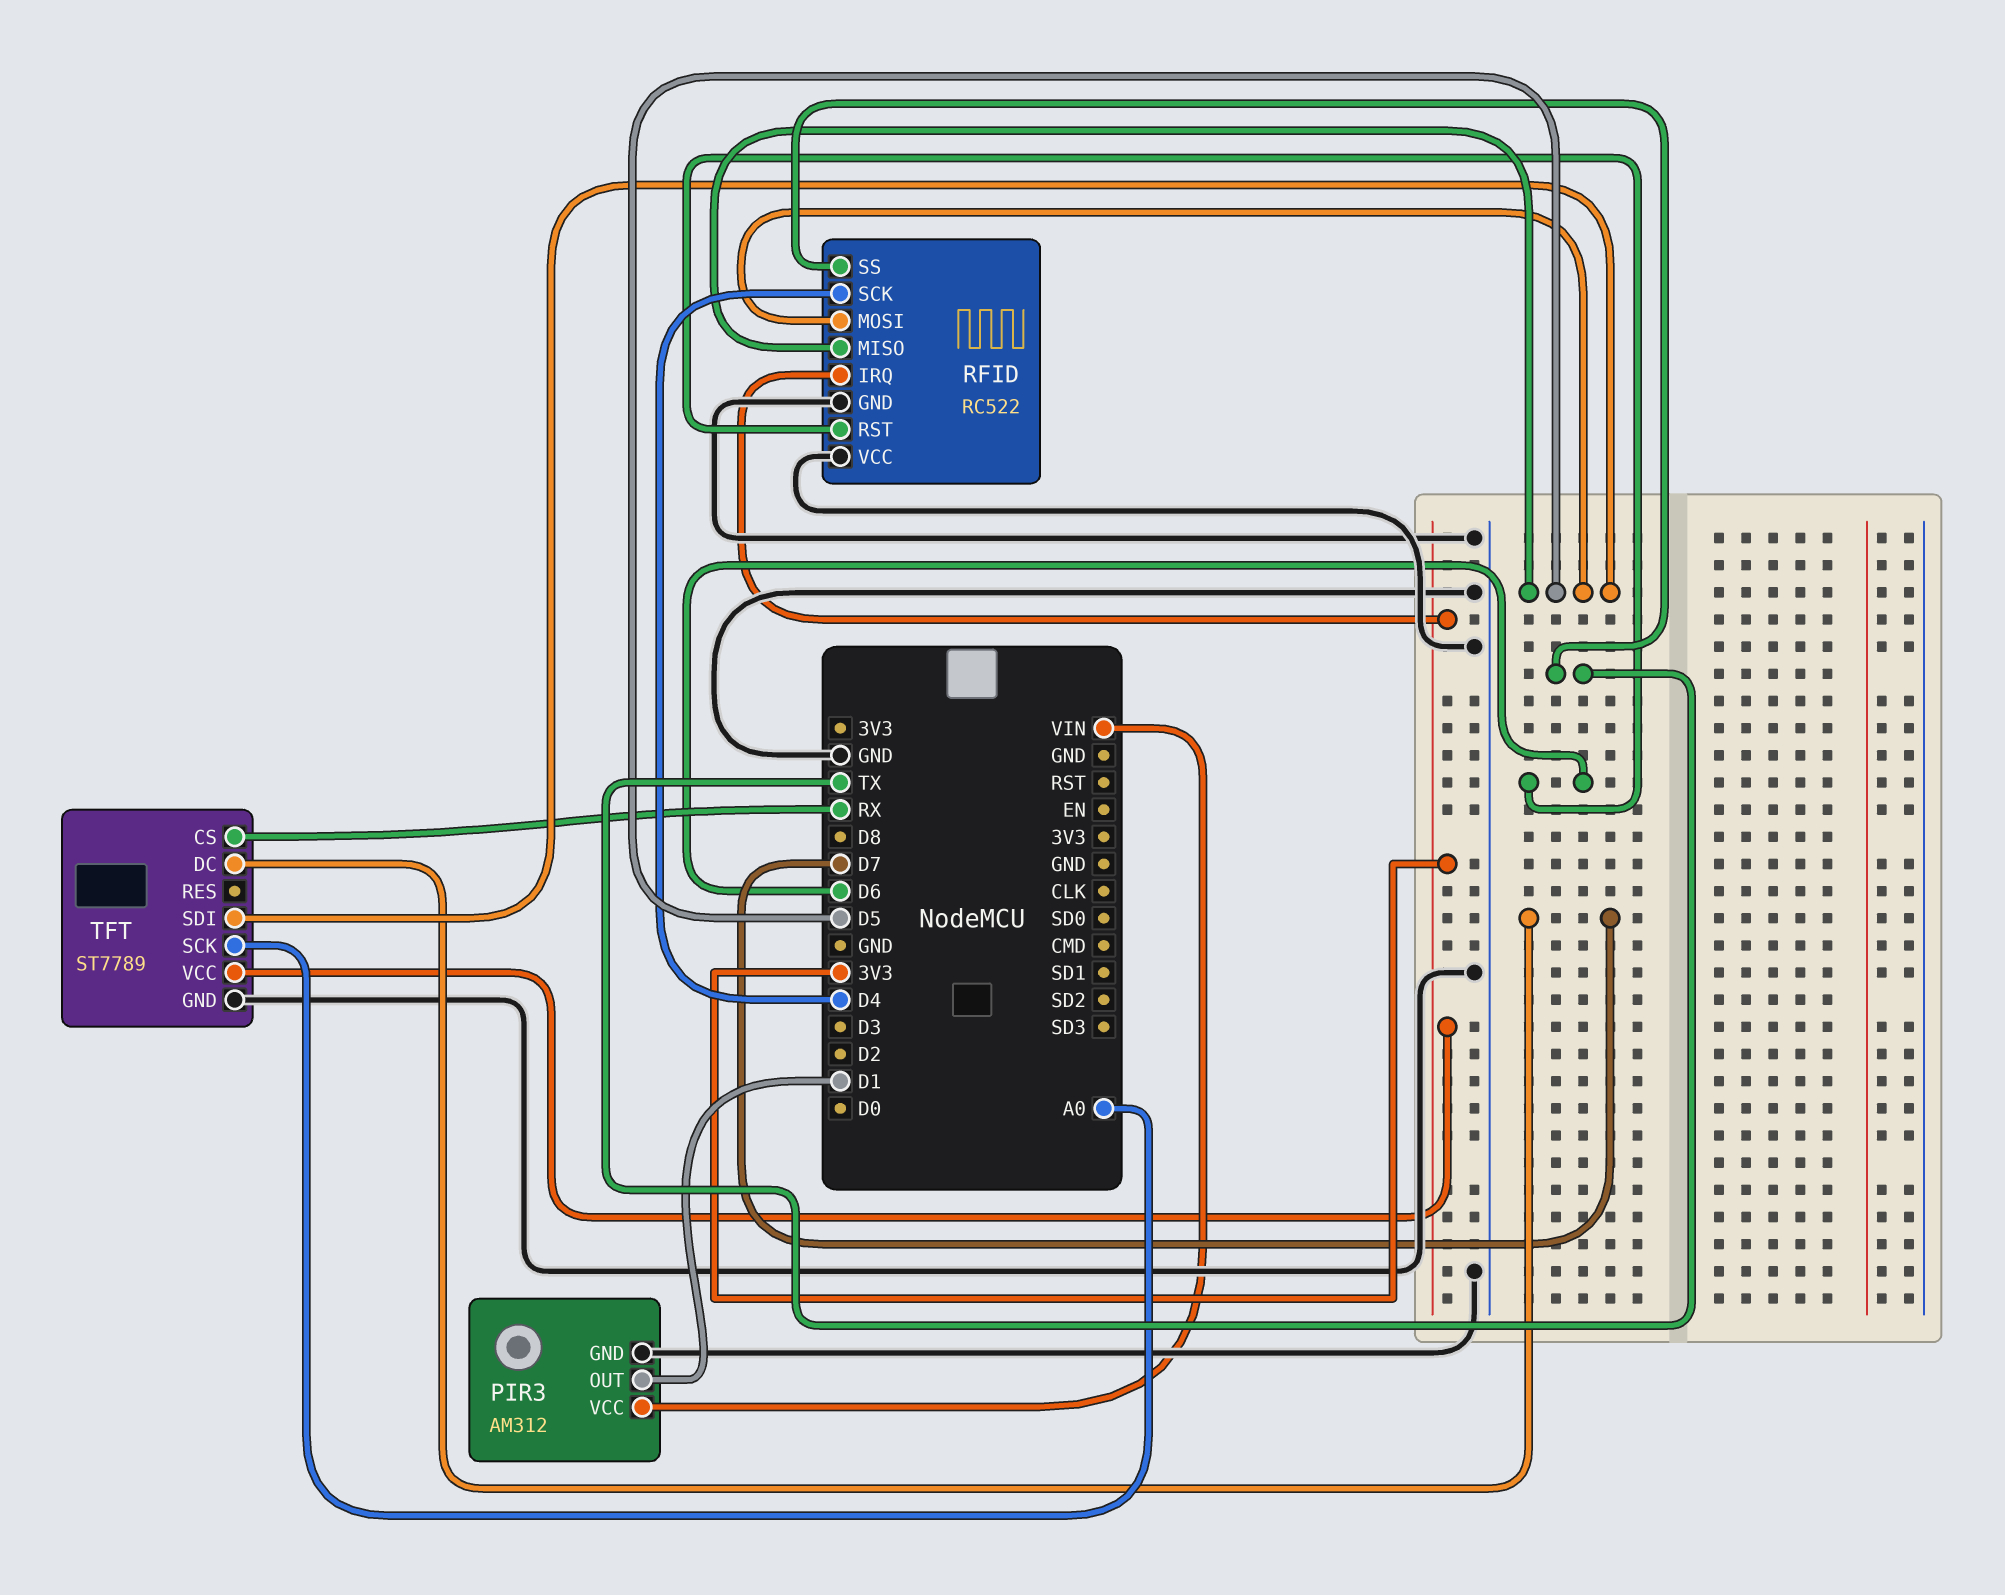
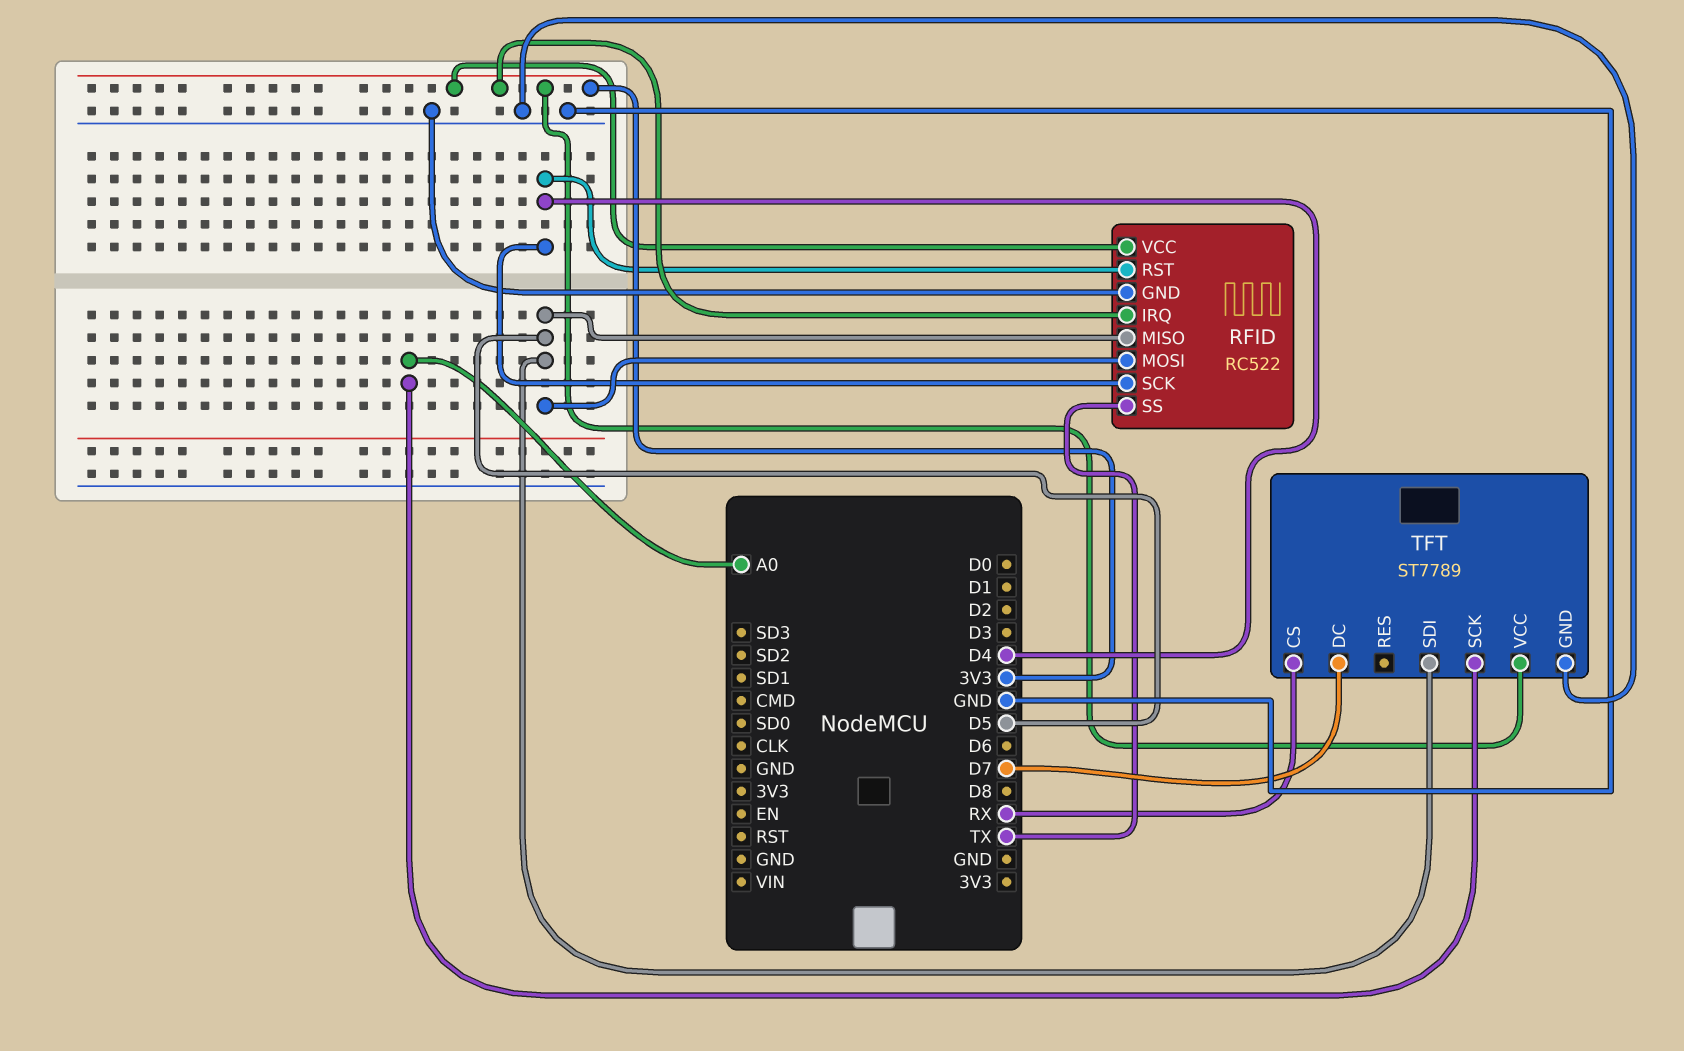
PIR3: AM312 -> none
PIR3 pin GND: GND -> none
PIR3 pin OUT: D1 -> none
PIR3 pin VCC: VIN -> none
RFID pin RST: D6 -> D4
RFID pin VCC: GND -> 3V3

